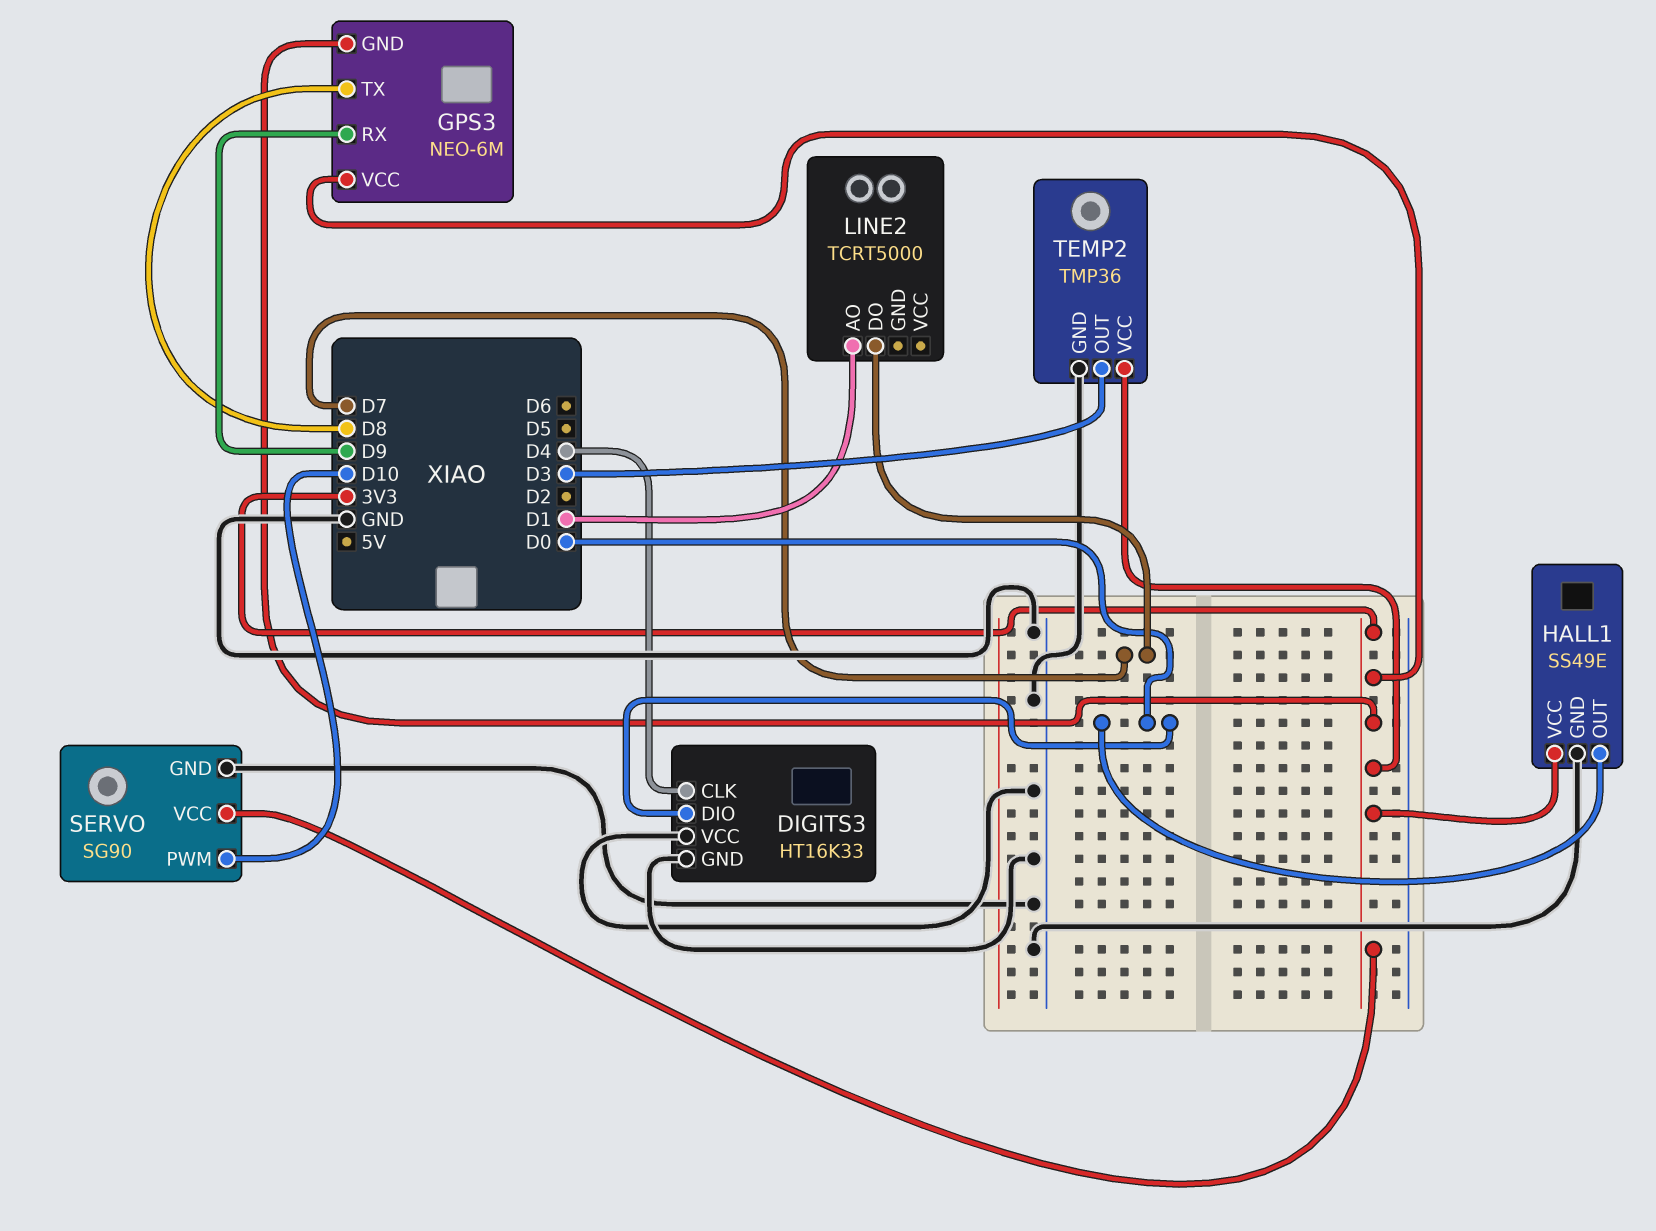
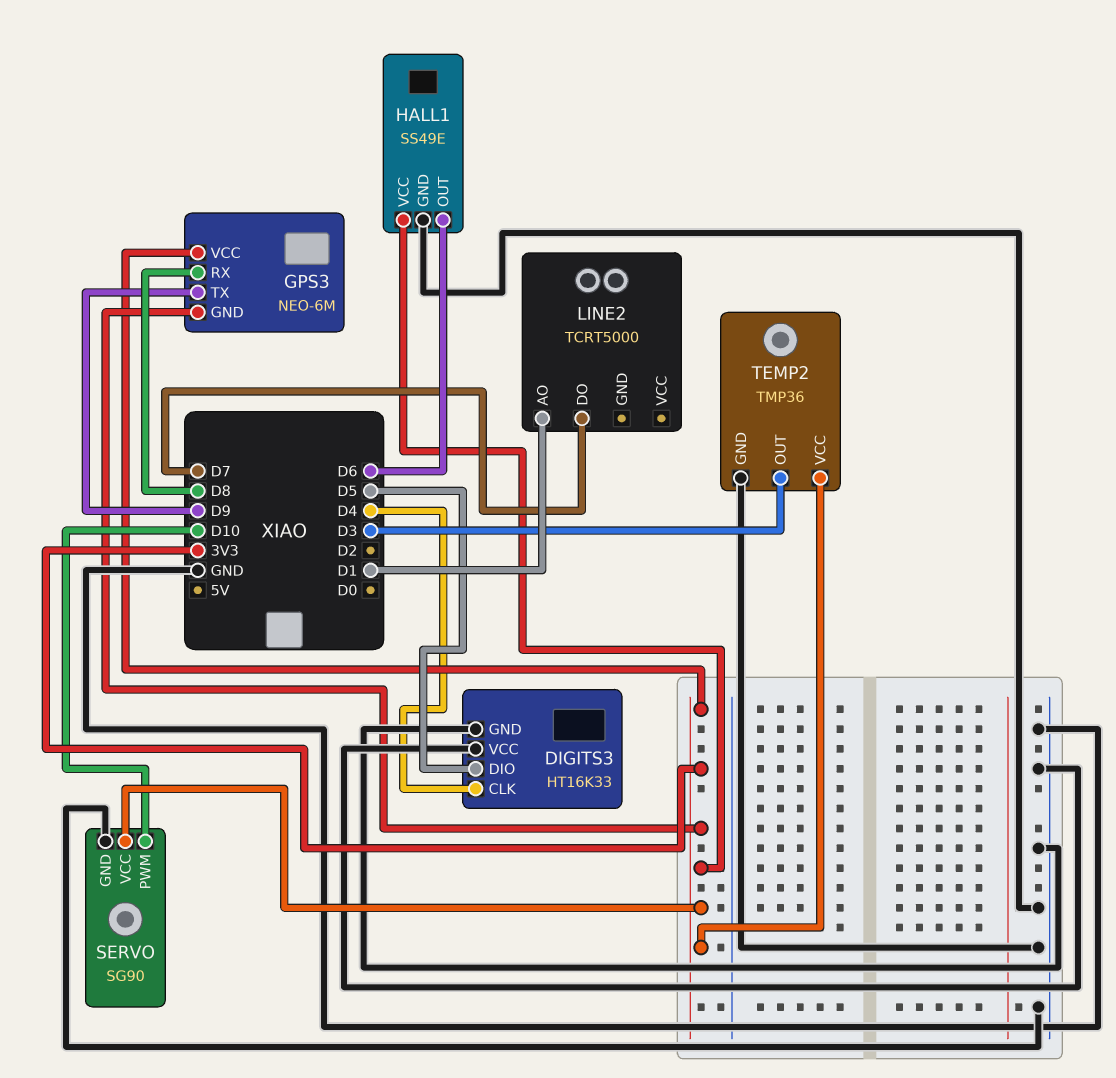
DIGITS3 pin DIO: D0 -> D5
GPS3 pin RX: D9 -> D8
GPS3 pin TX: D8 -> D9
HALL1 pin OUT: D0 -> D6

